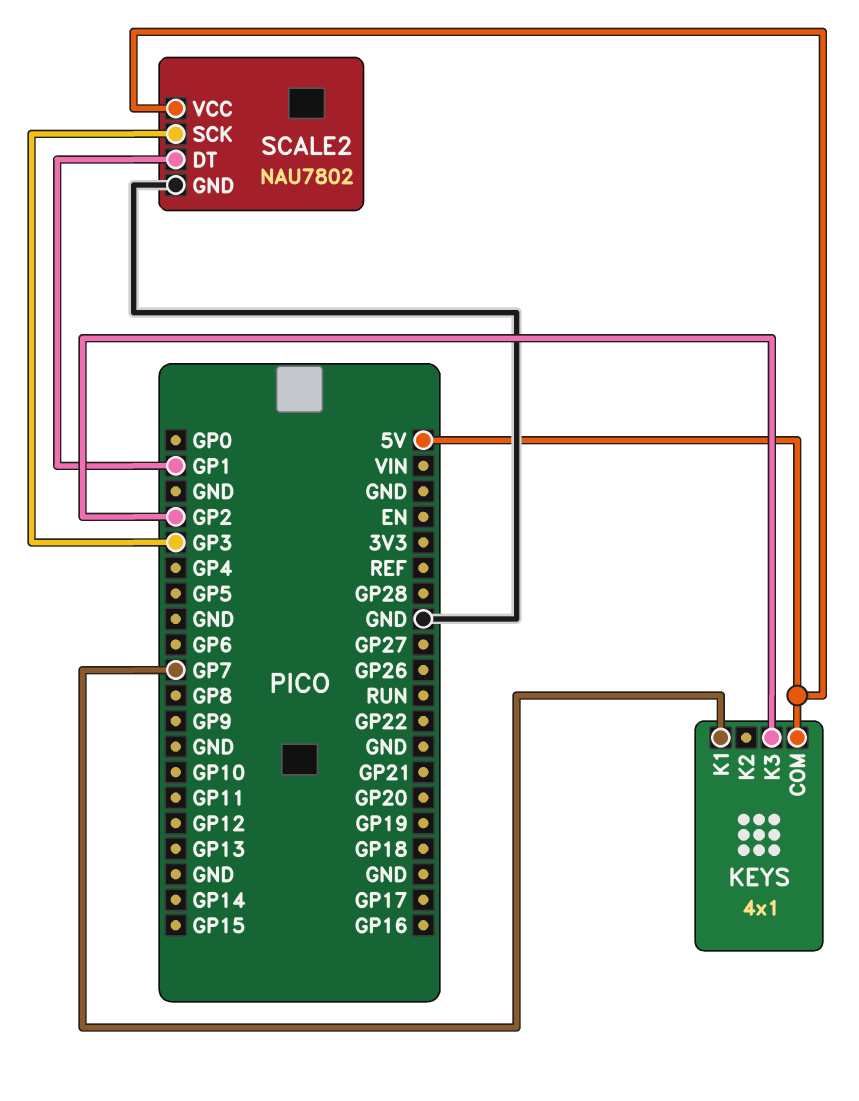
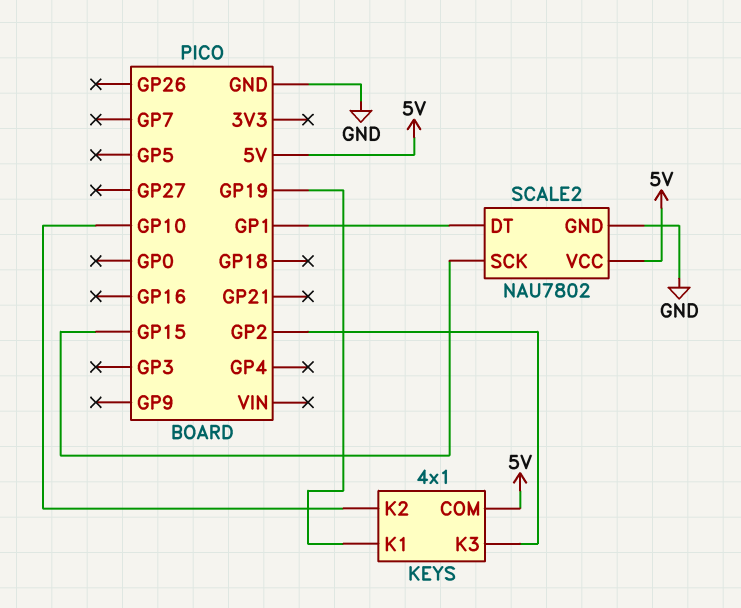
KEYS pin K1: GP7 -> GP19
KEYS pin K2: none -> GP10
SCALE2 pin SCK: GP3 -> GP15

